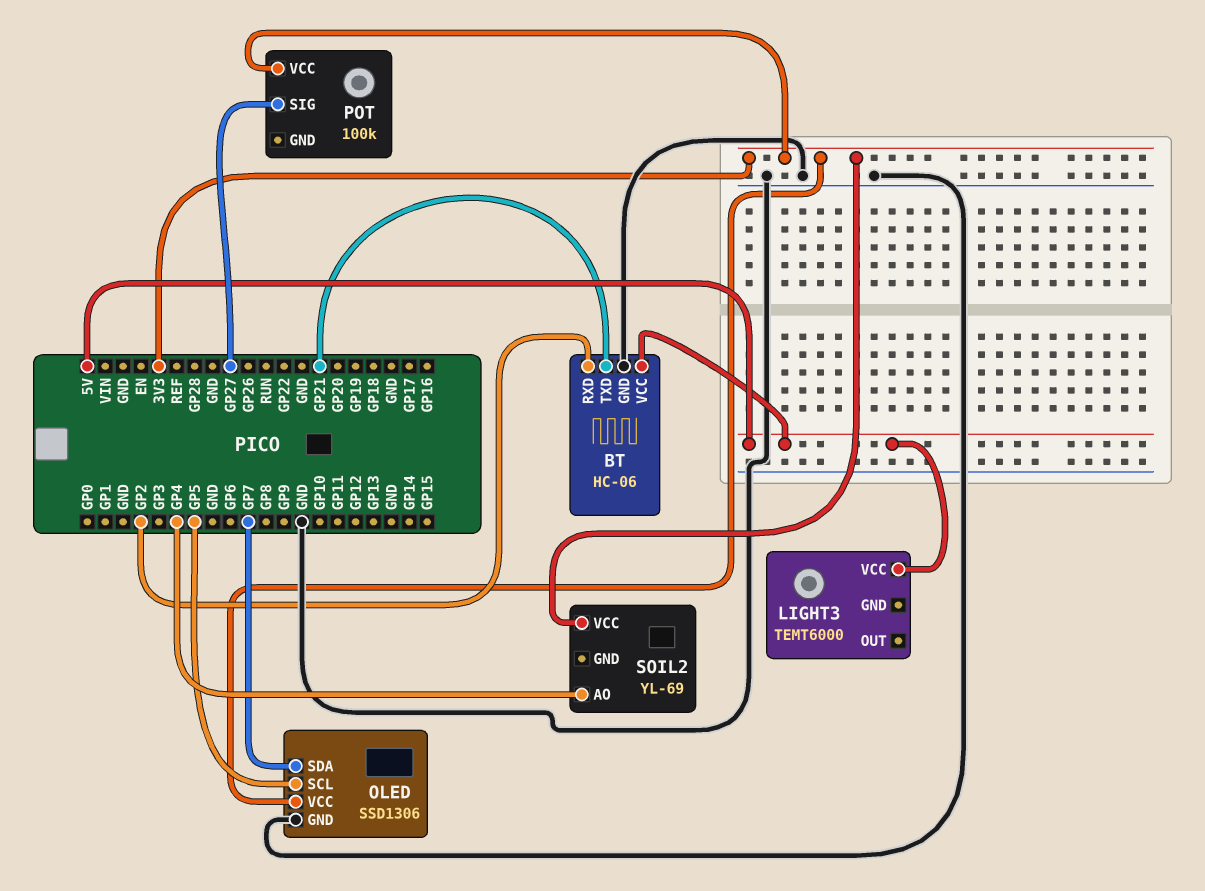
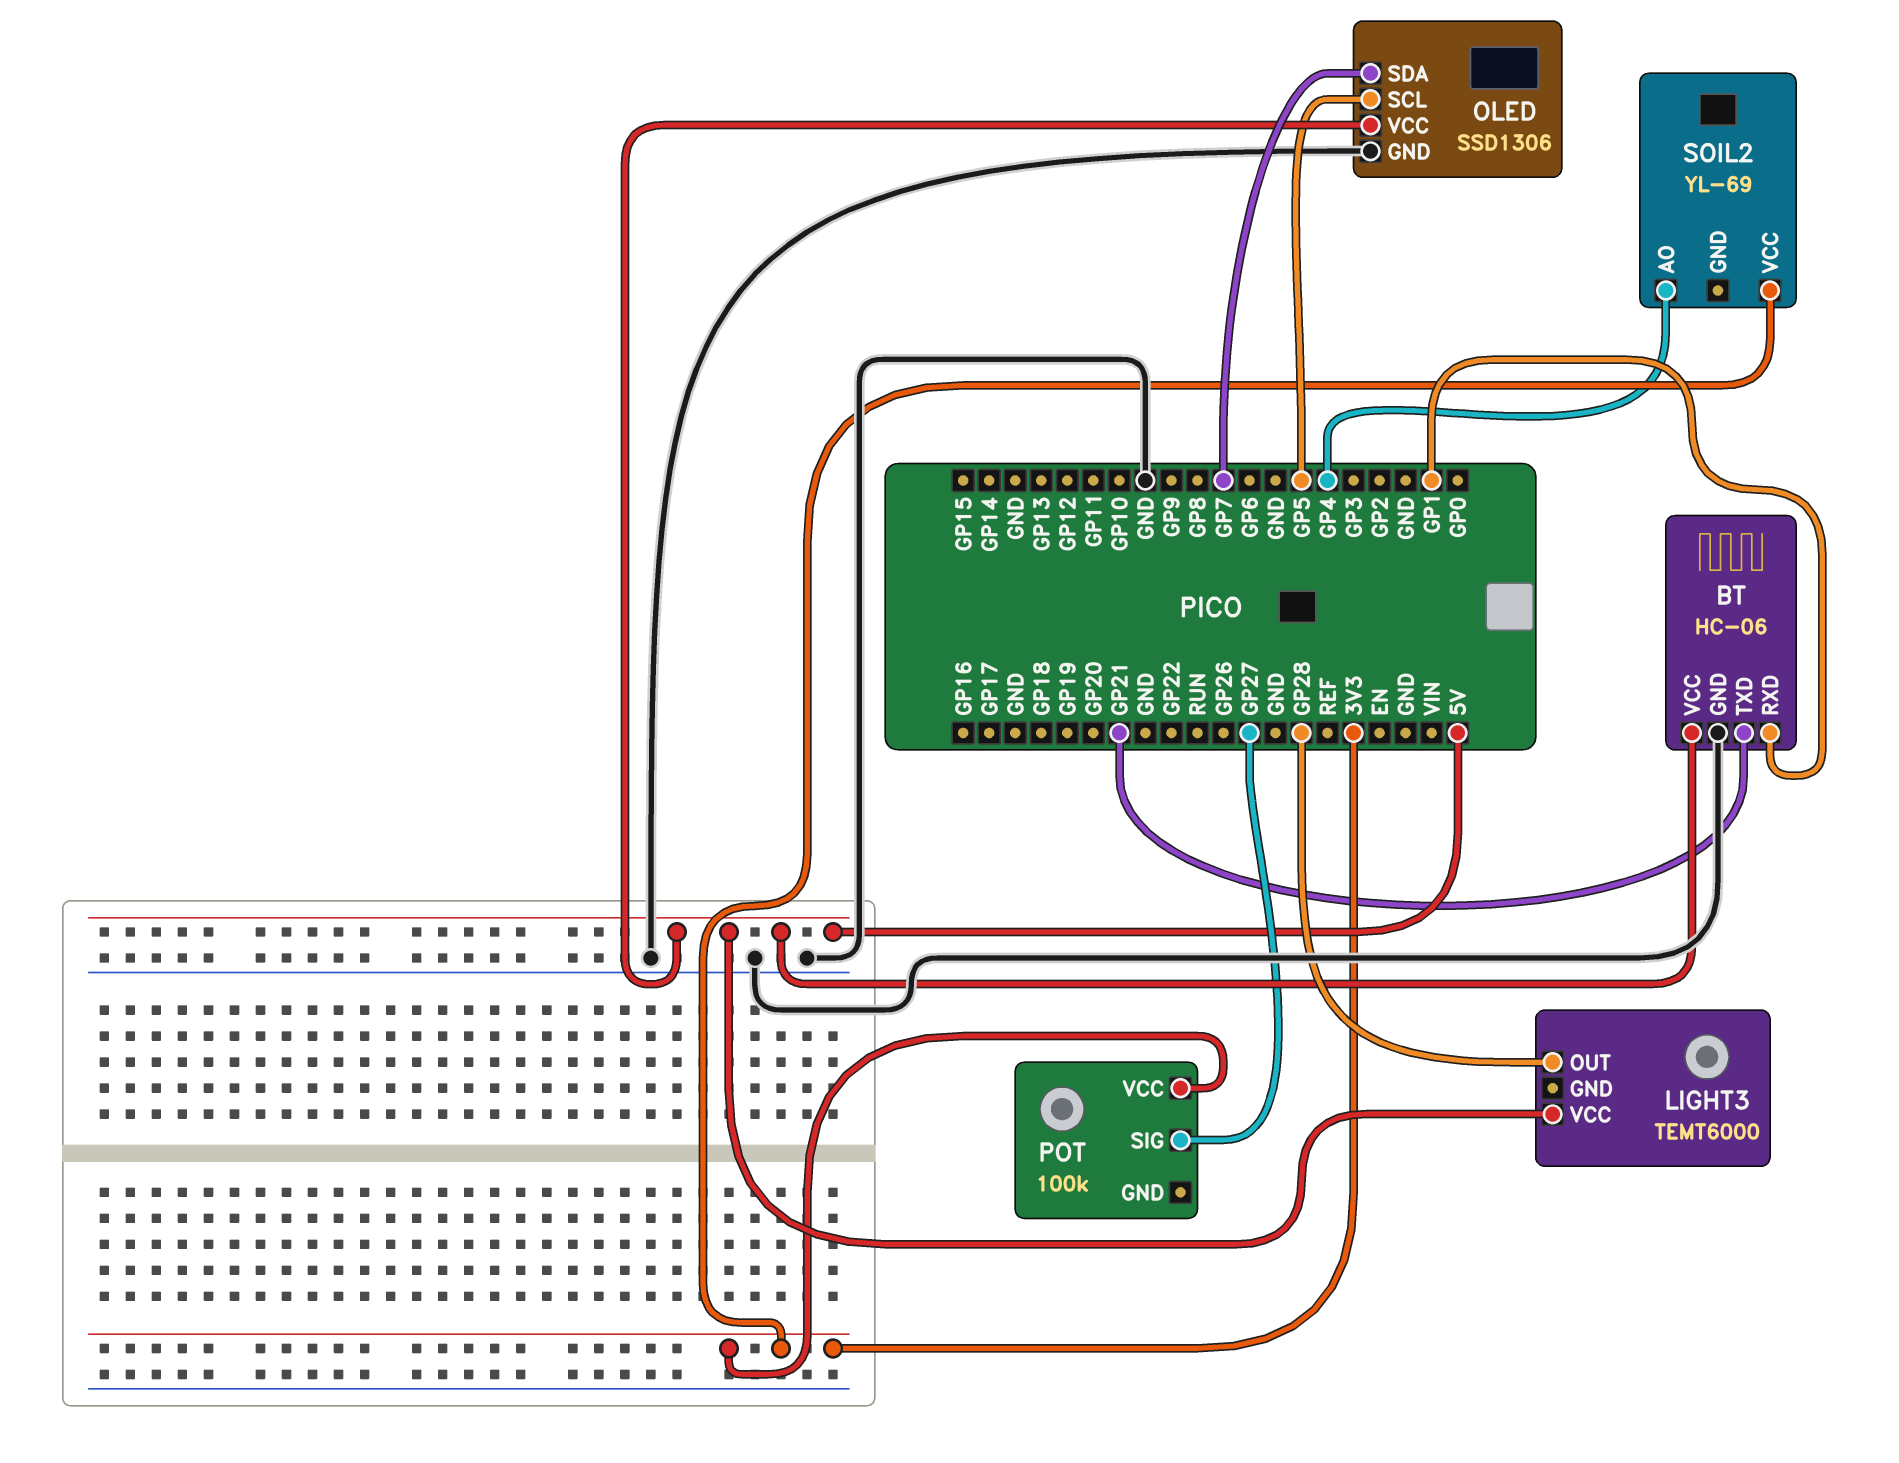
BT pin RXD: GP2 -> GP1
LIGHT3 pin OUT: none -> GP28
OLED pin VCC: 3V3 -> 5V

